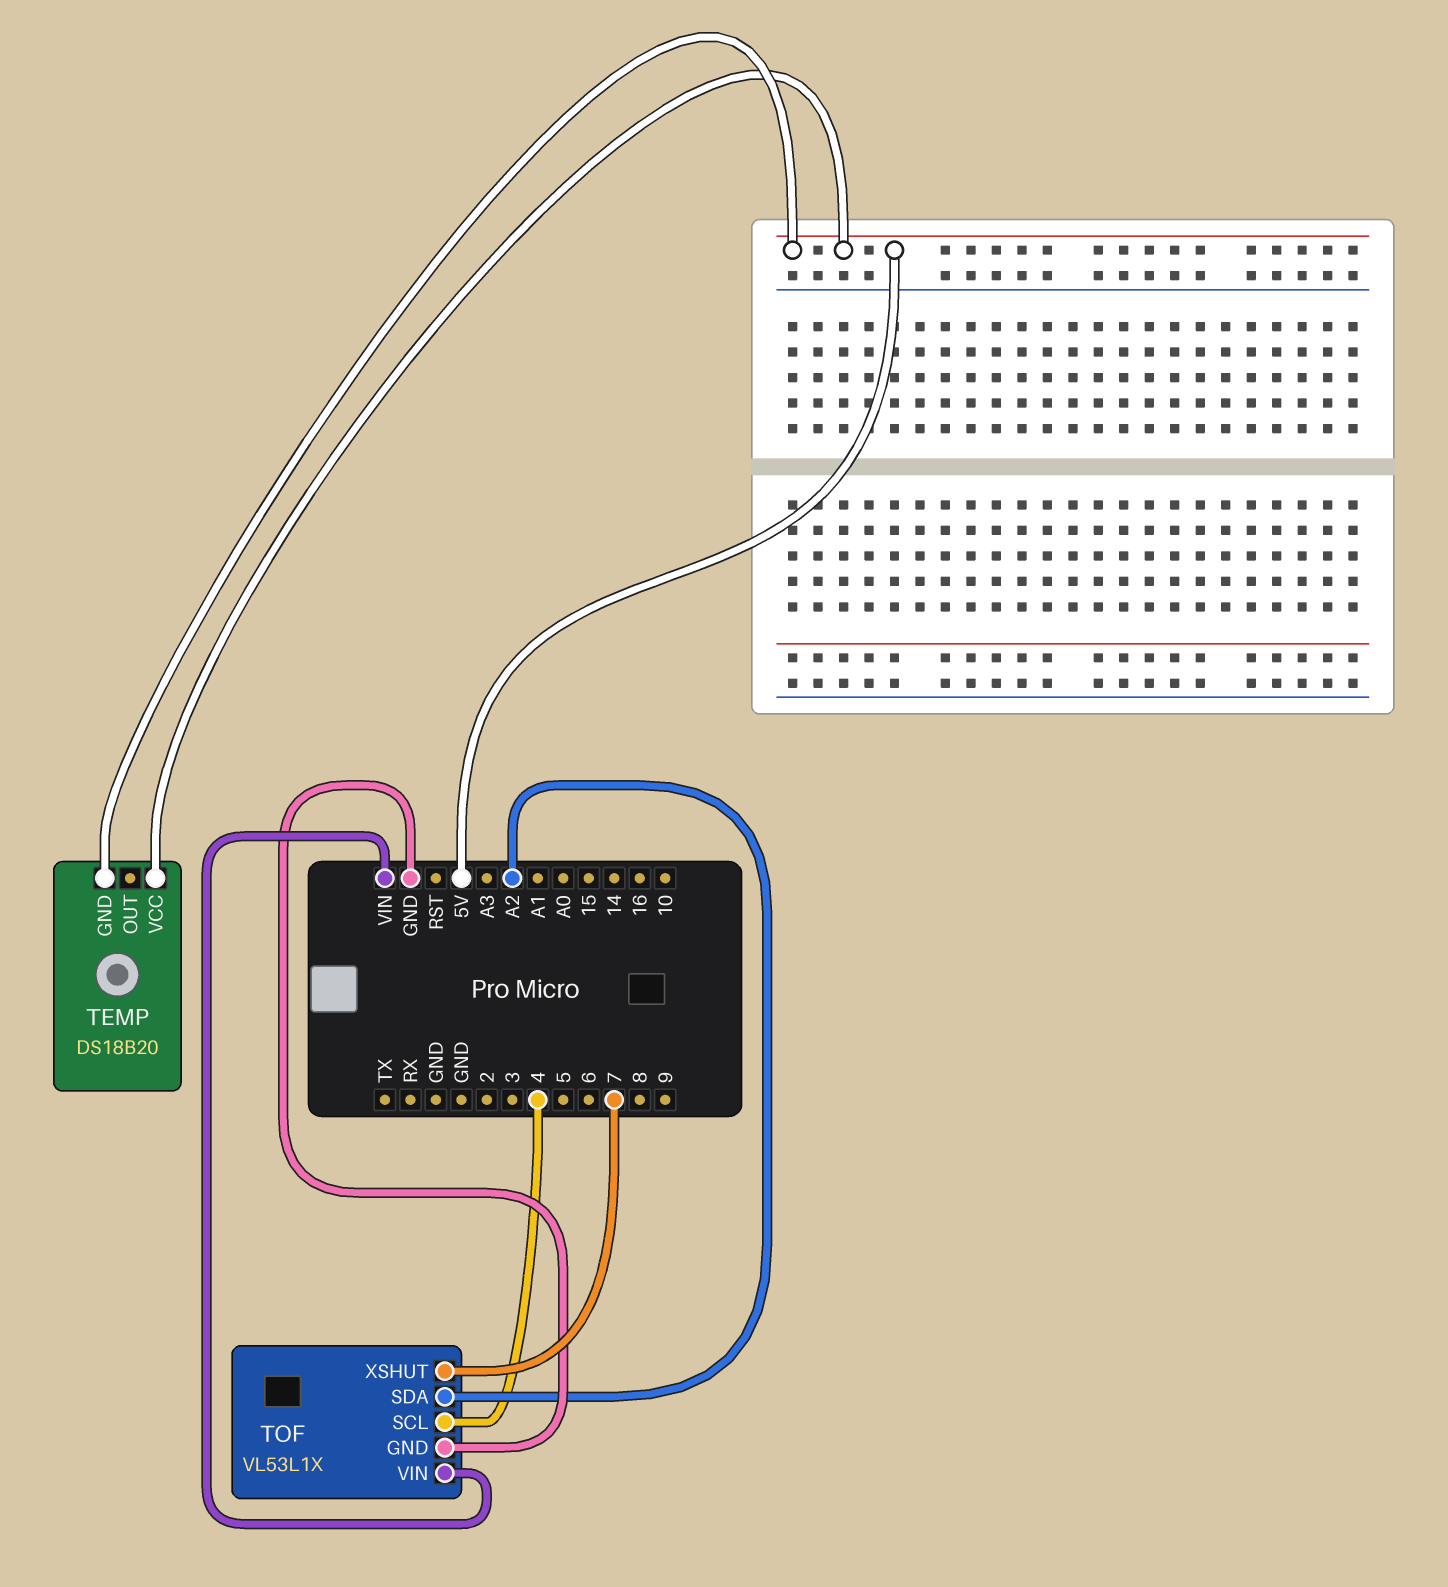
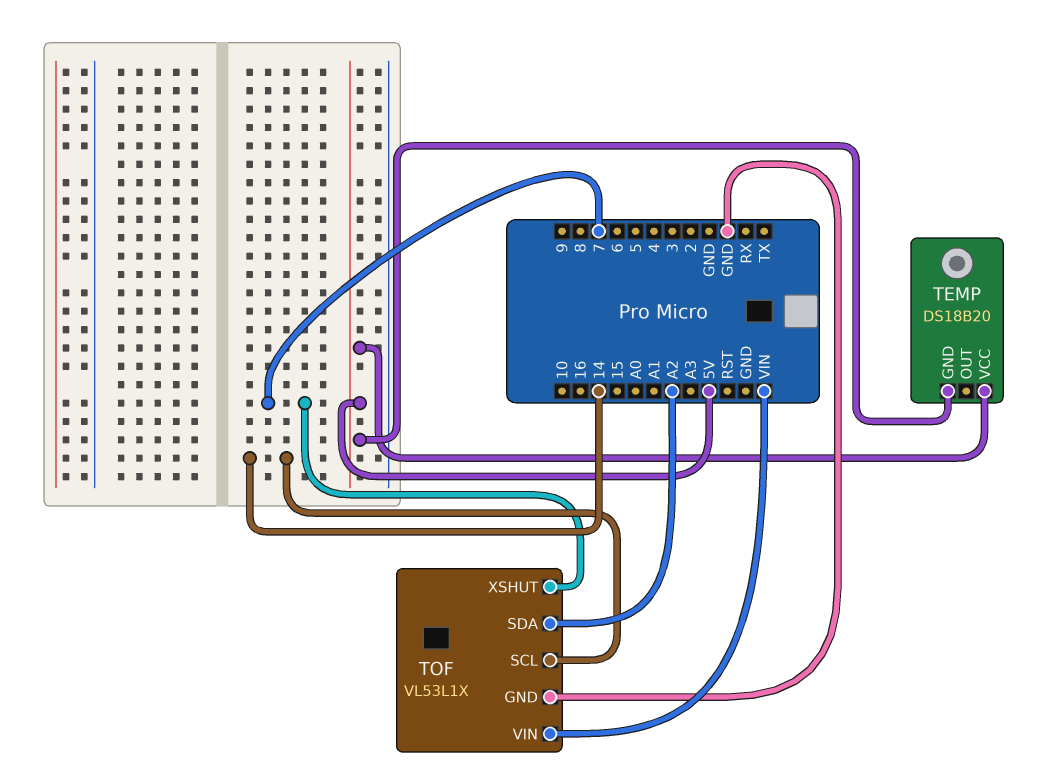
TOF pin SCL: 4 -> 14

